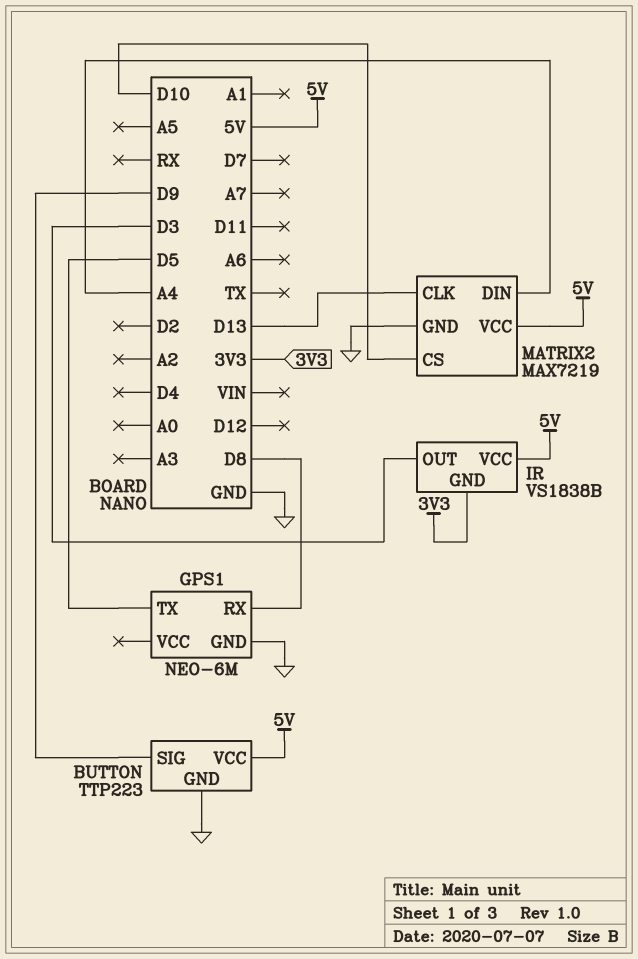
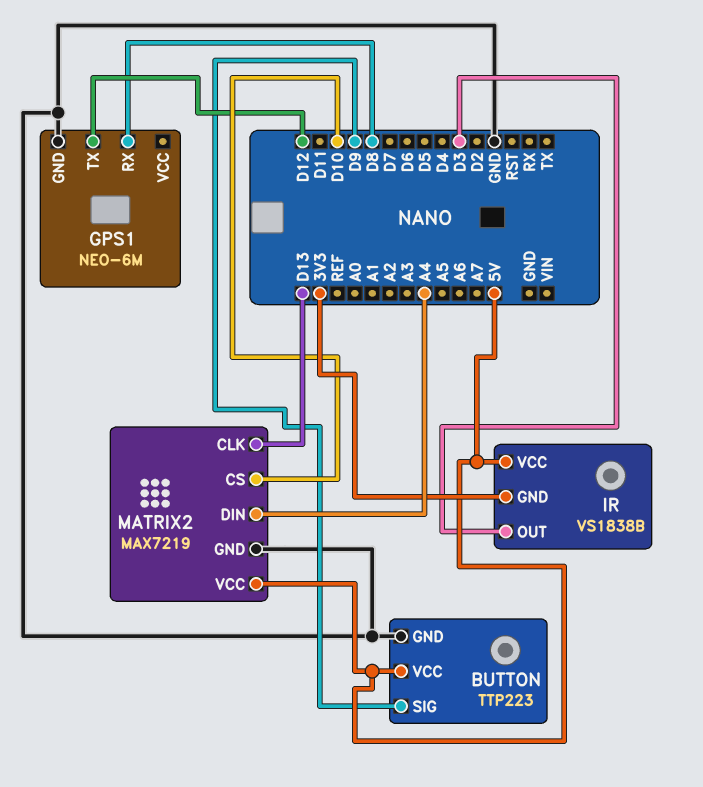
GPS1 pin TX: D5 -> D12

